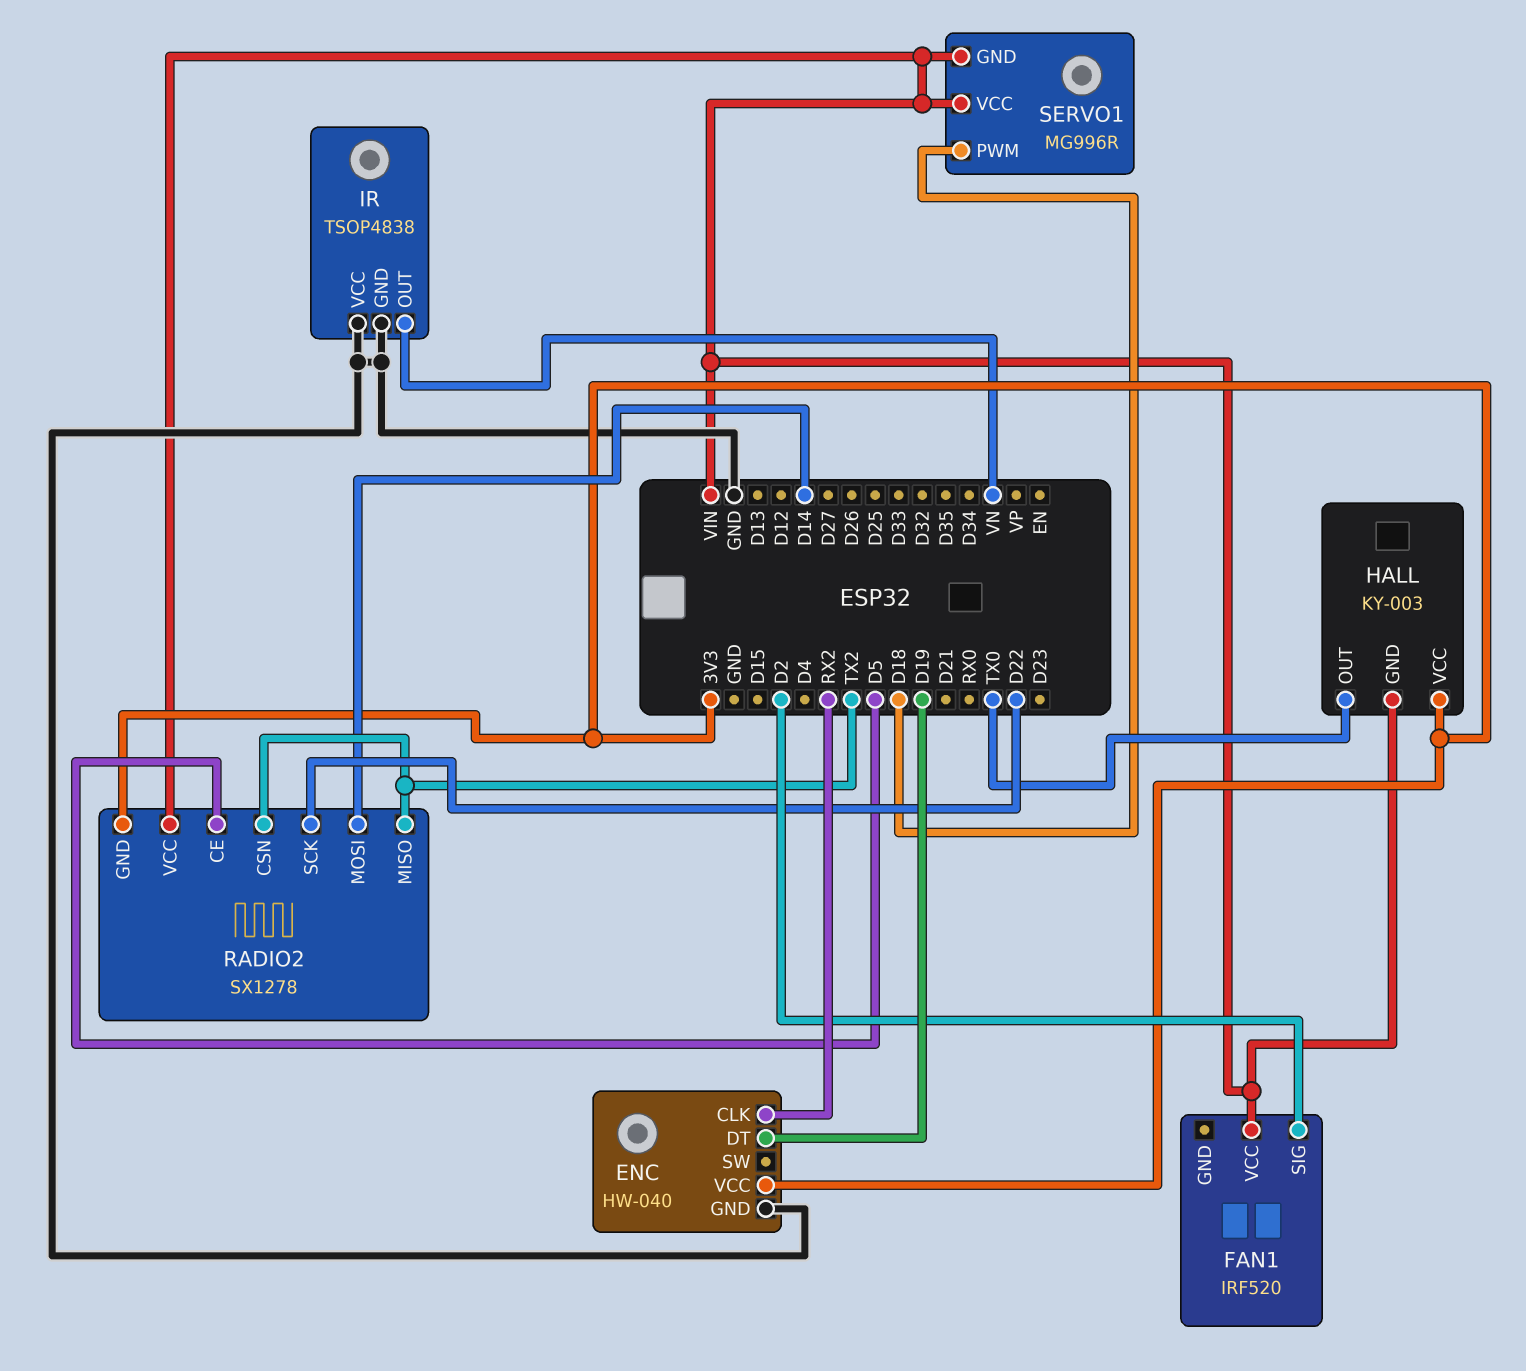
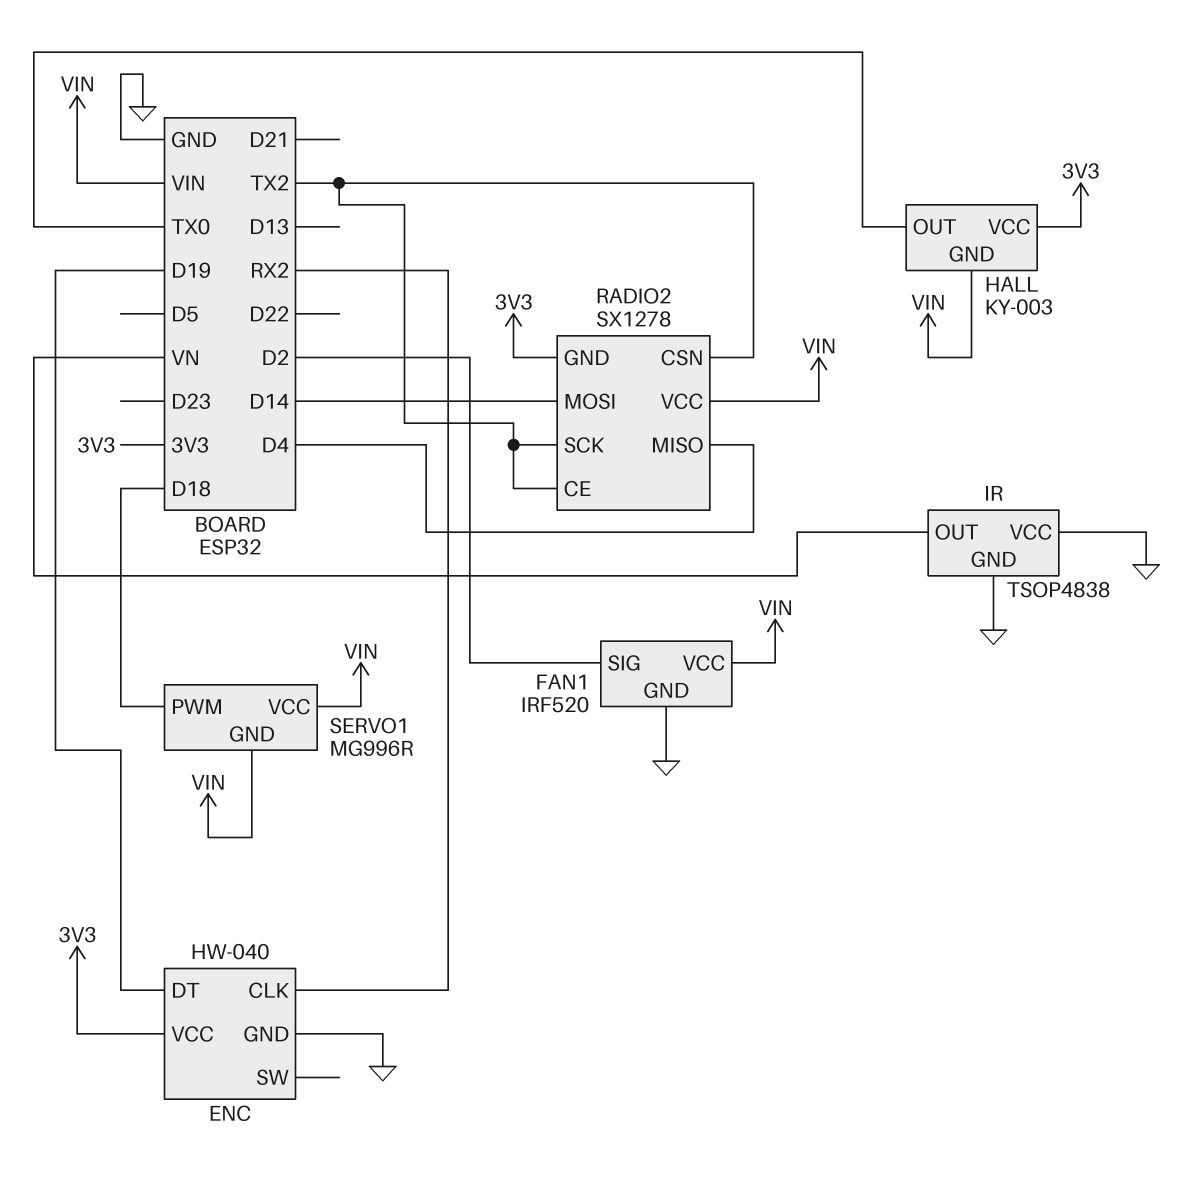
FAN1 pin GND: none -> GND
RADIO2 pin CE: D5 -> TX2
RADIO2 pin MISO: TX2 -> D4
RADIO2 pin SCK: D22 -> TX2

